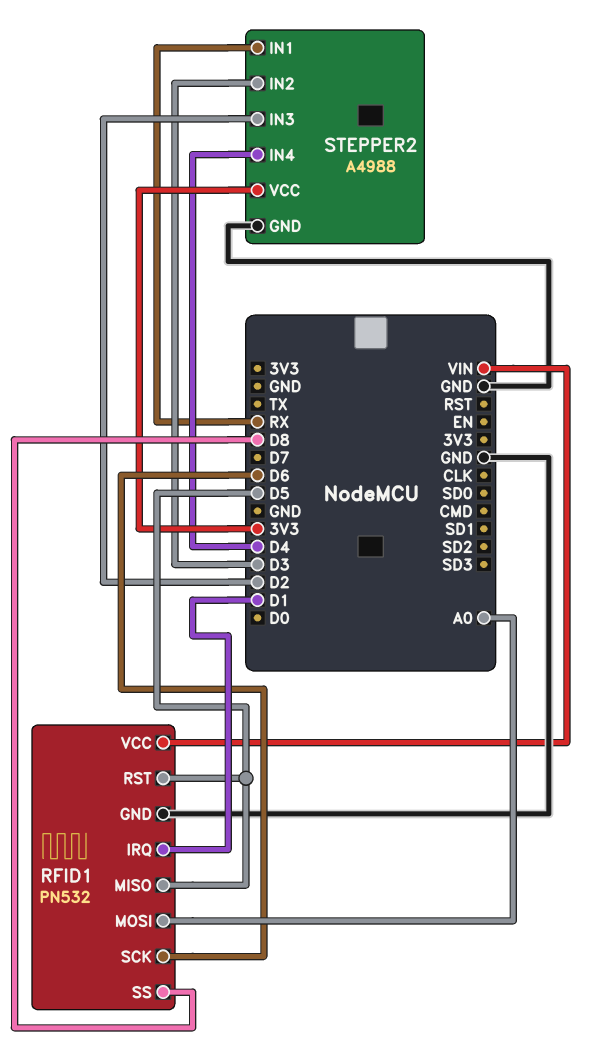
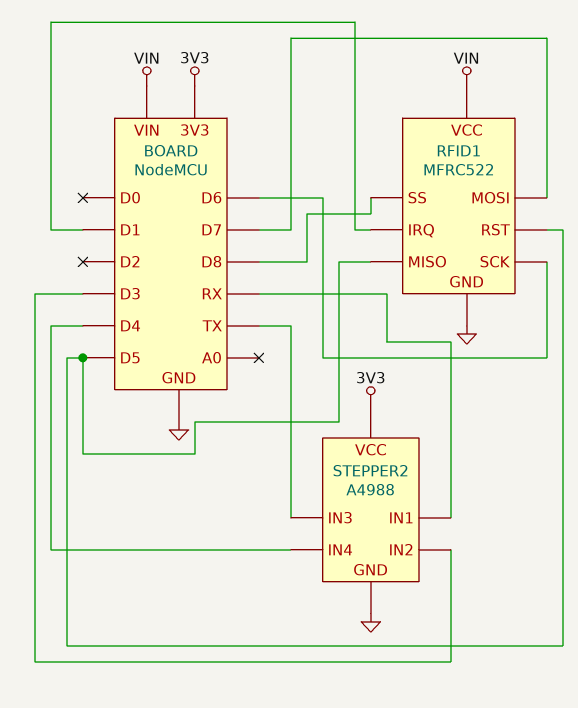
RFID1: PN532 -> MFRC522
RFID1 pin MOSI: A0 -> D7
STEPPER2 pin IN3: D2 -> TX

